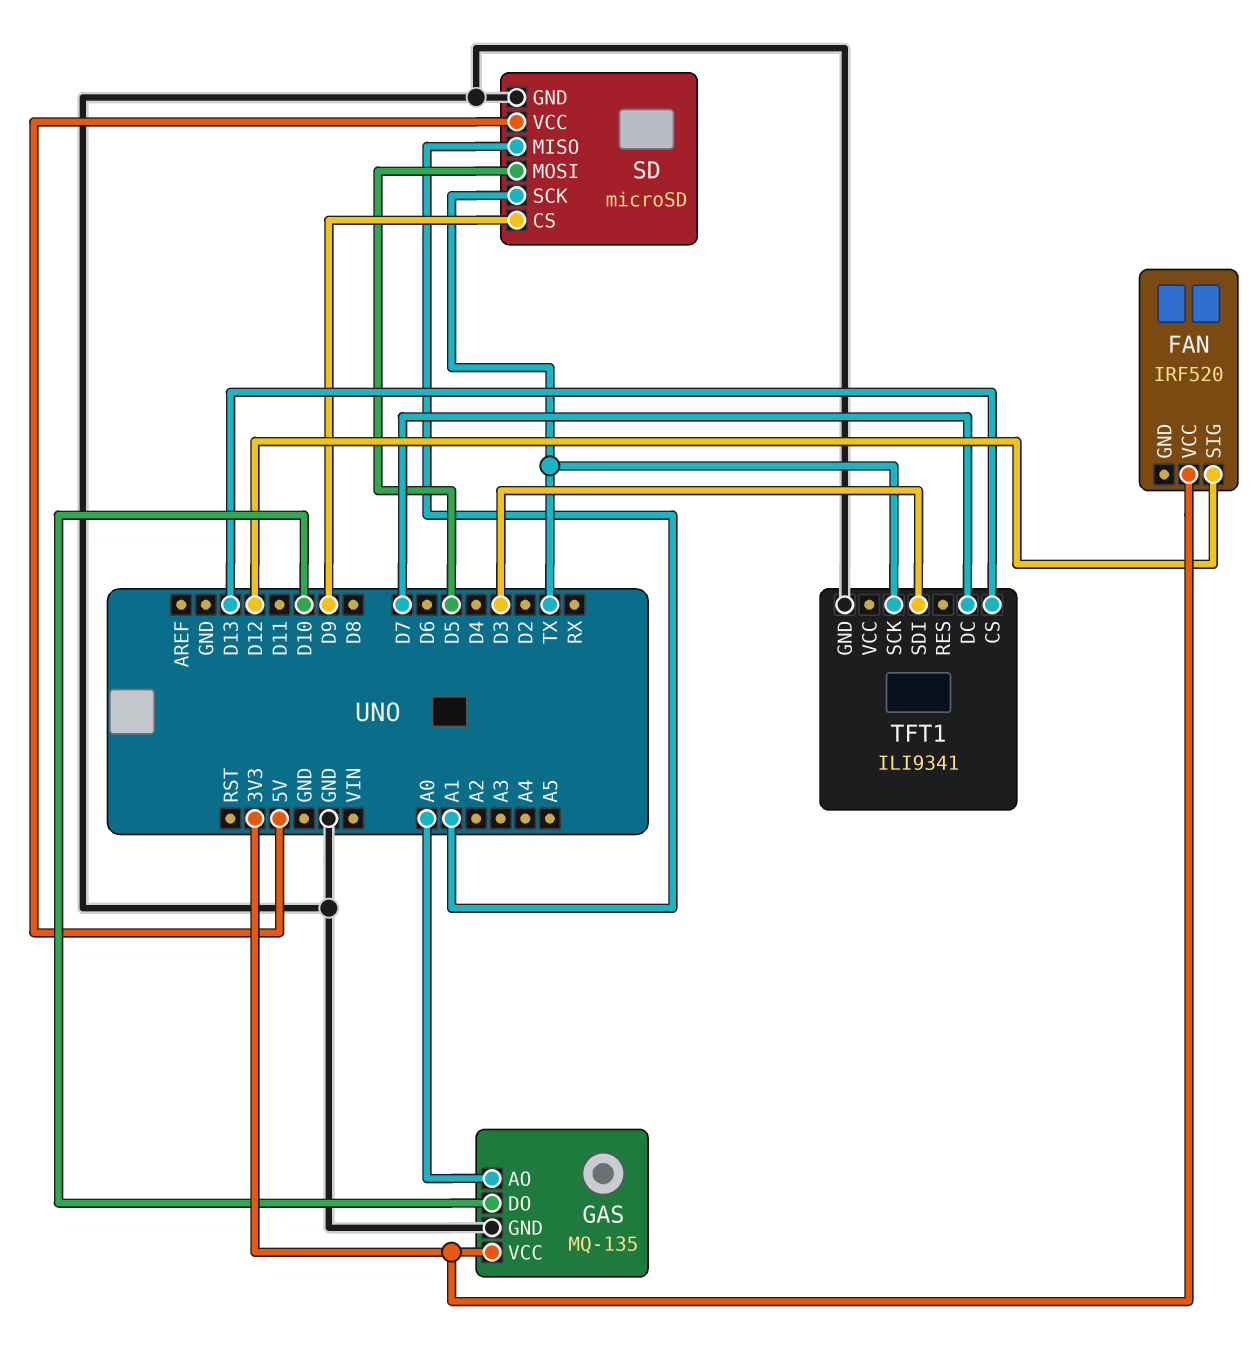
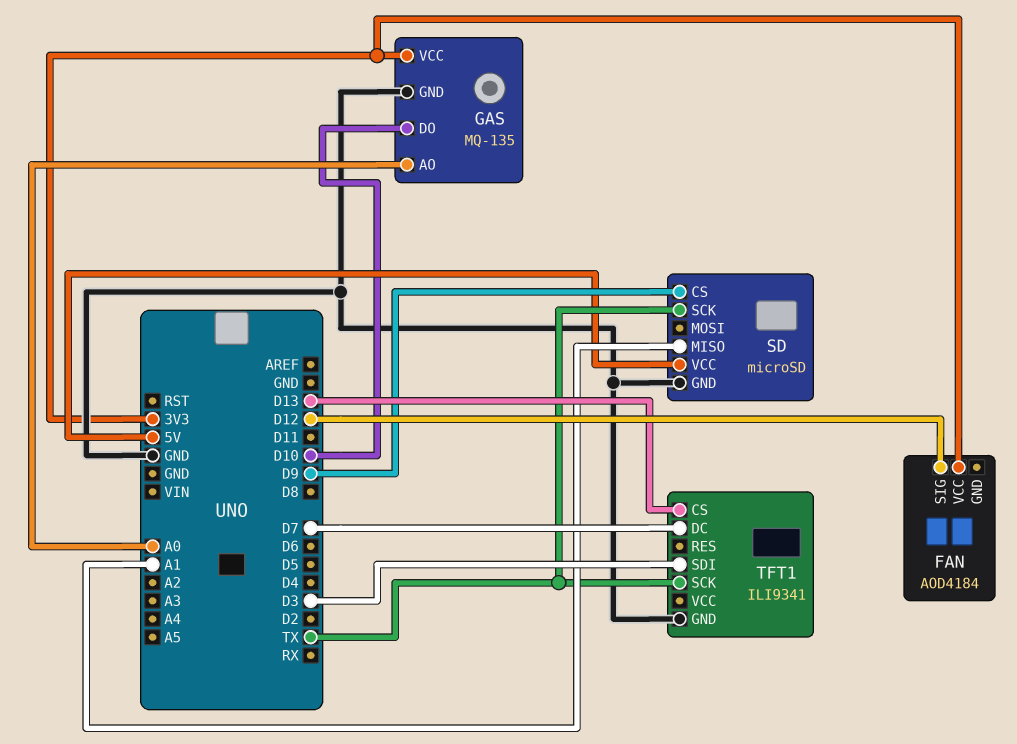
FAN: IRF520 -> AOD4184
SD pin MOSI: D5 -> none

